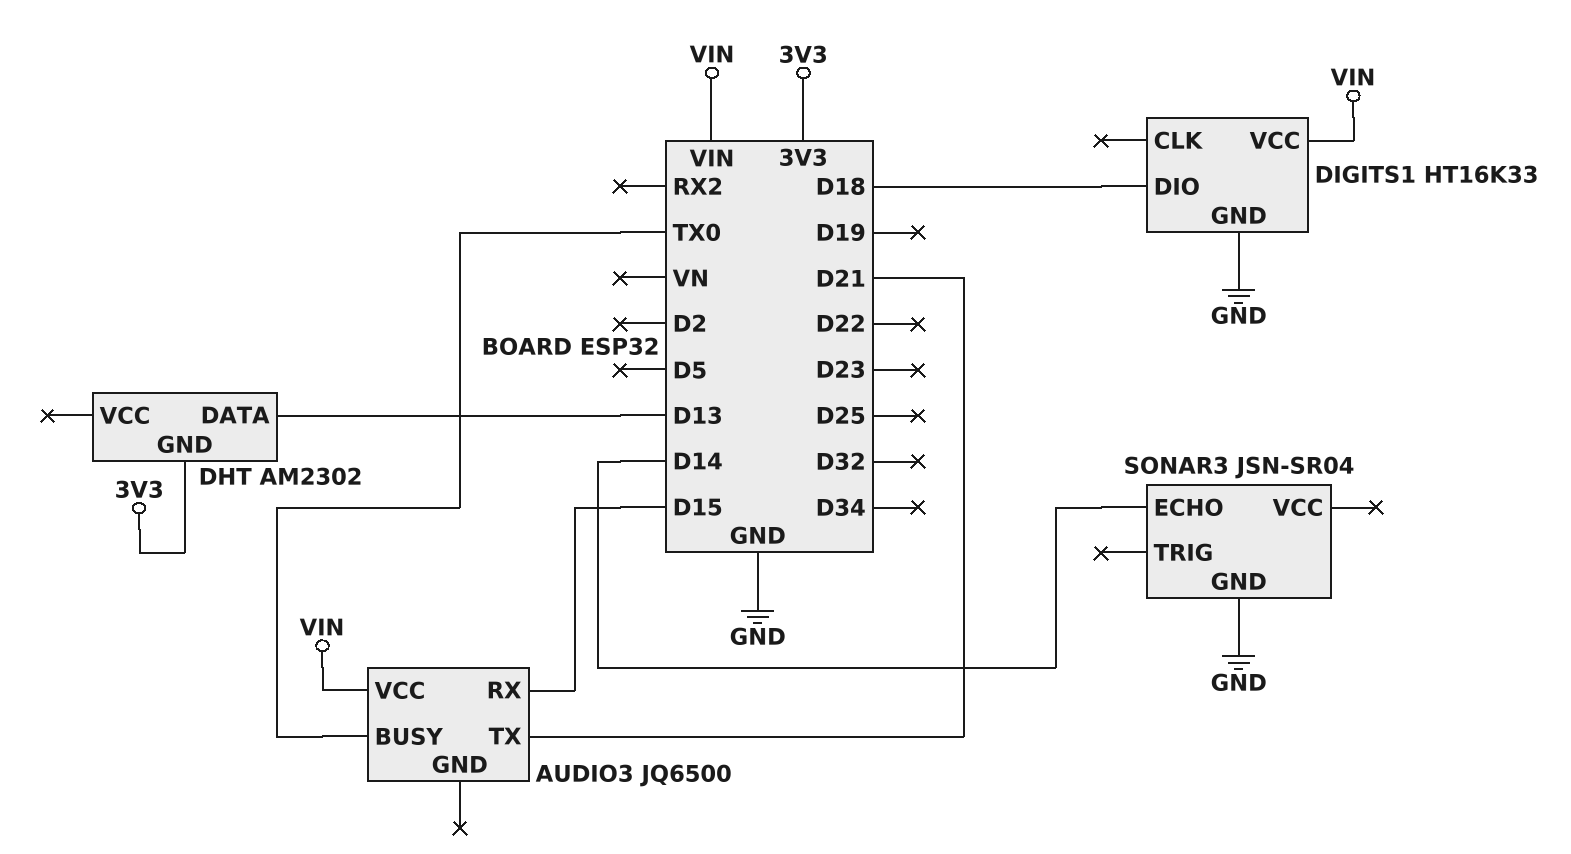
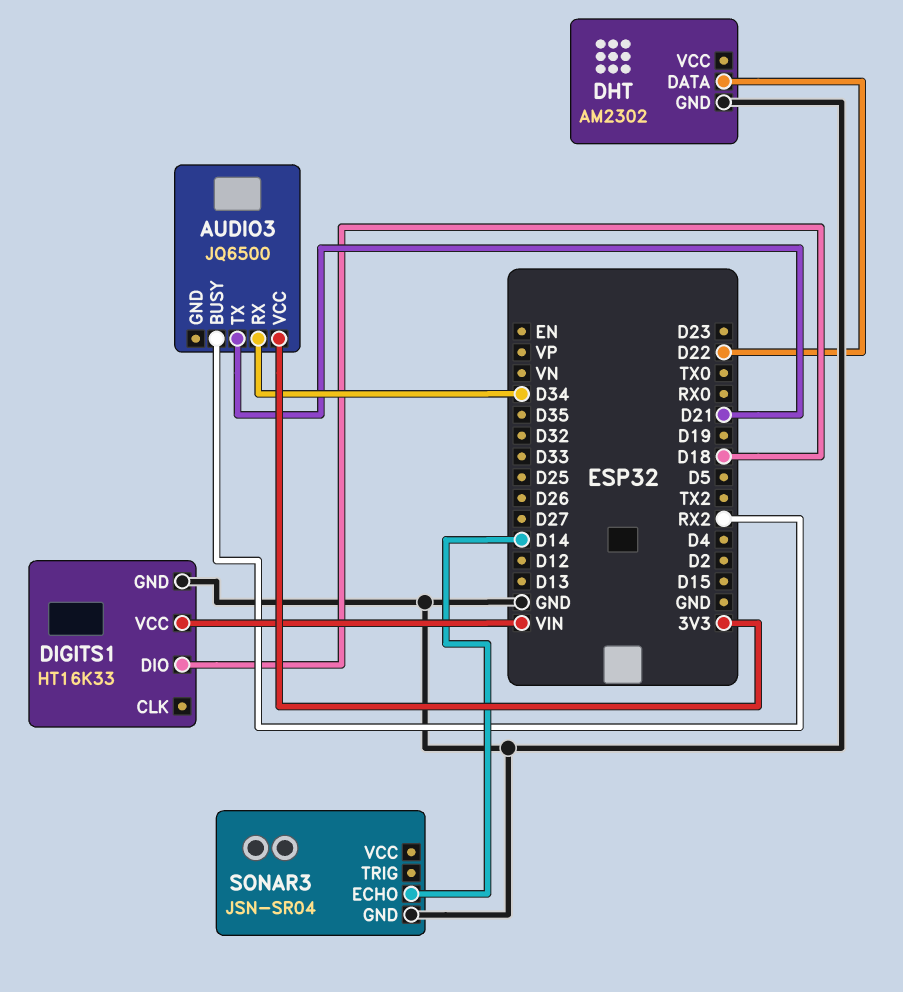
AUDIO3 pin BUSY: TX0 -> RX2
AUDIO3 pin RX: D15 -> D34
AUDIO3 pin VCC: VIN -> 3V3
DHT pin DATA: D13 -> D22
DHT pin GND: 3V3 -> GND

